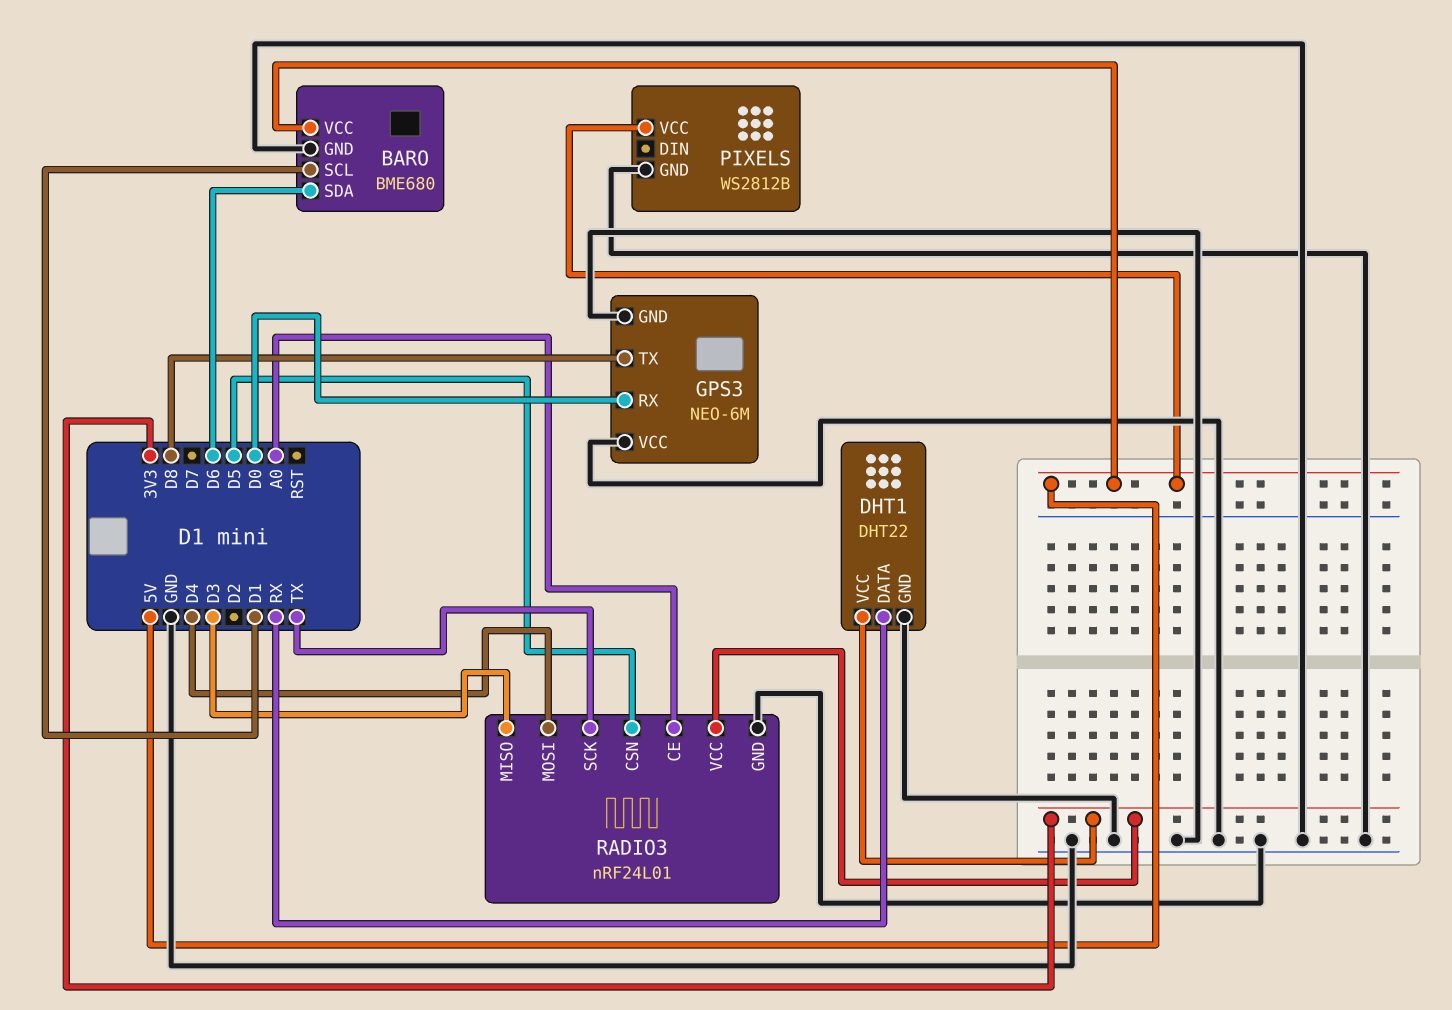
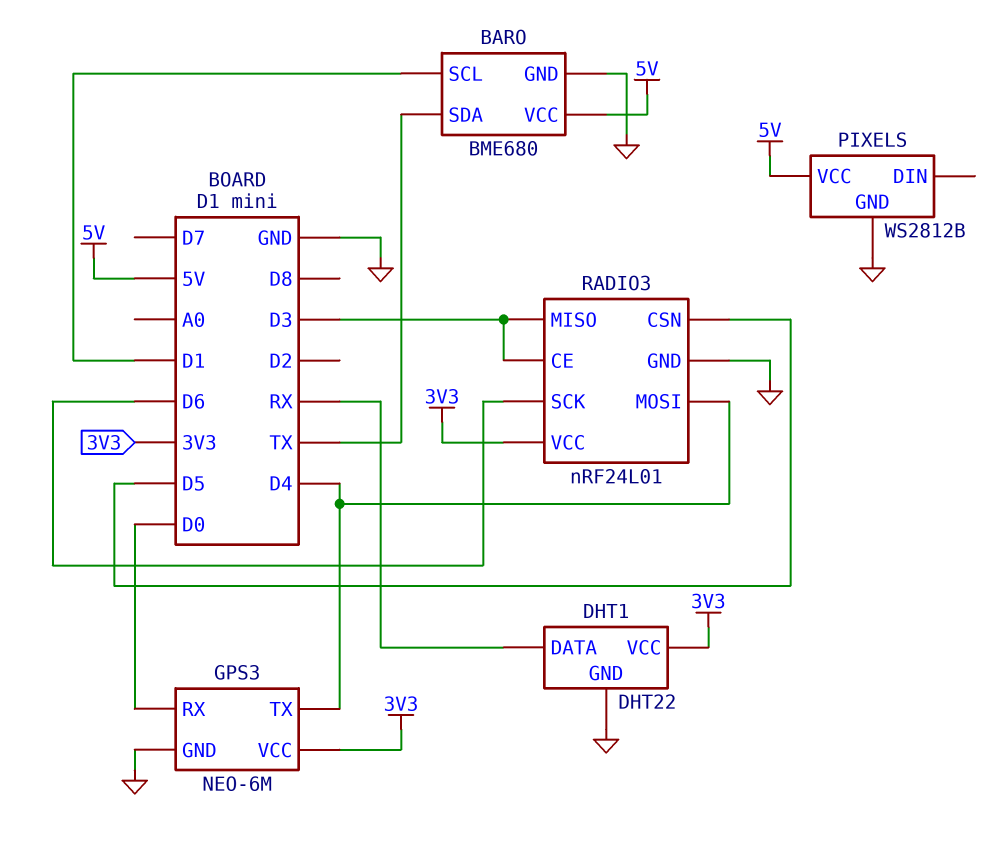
BARO pin SDA: D6 -> TX
GPS3 pin TX: D8 -> D4
GPS3 pin VCC: GND -> 3V3
RADIO3 pin CE: A0 -> D3
RADIO3 pin SCK: TX -> D6

